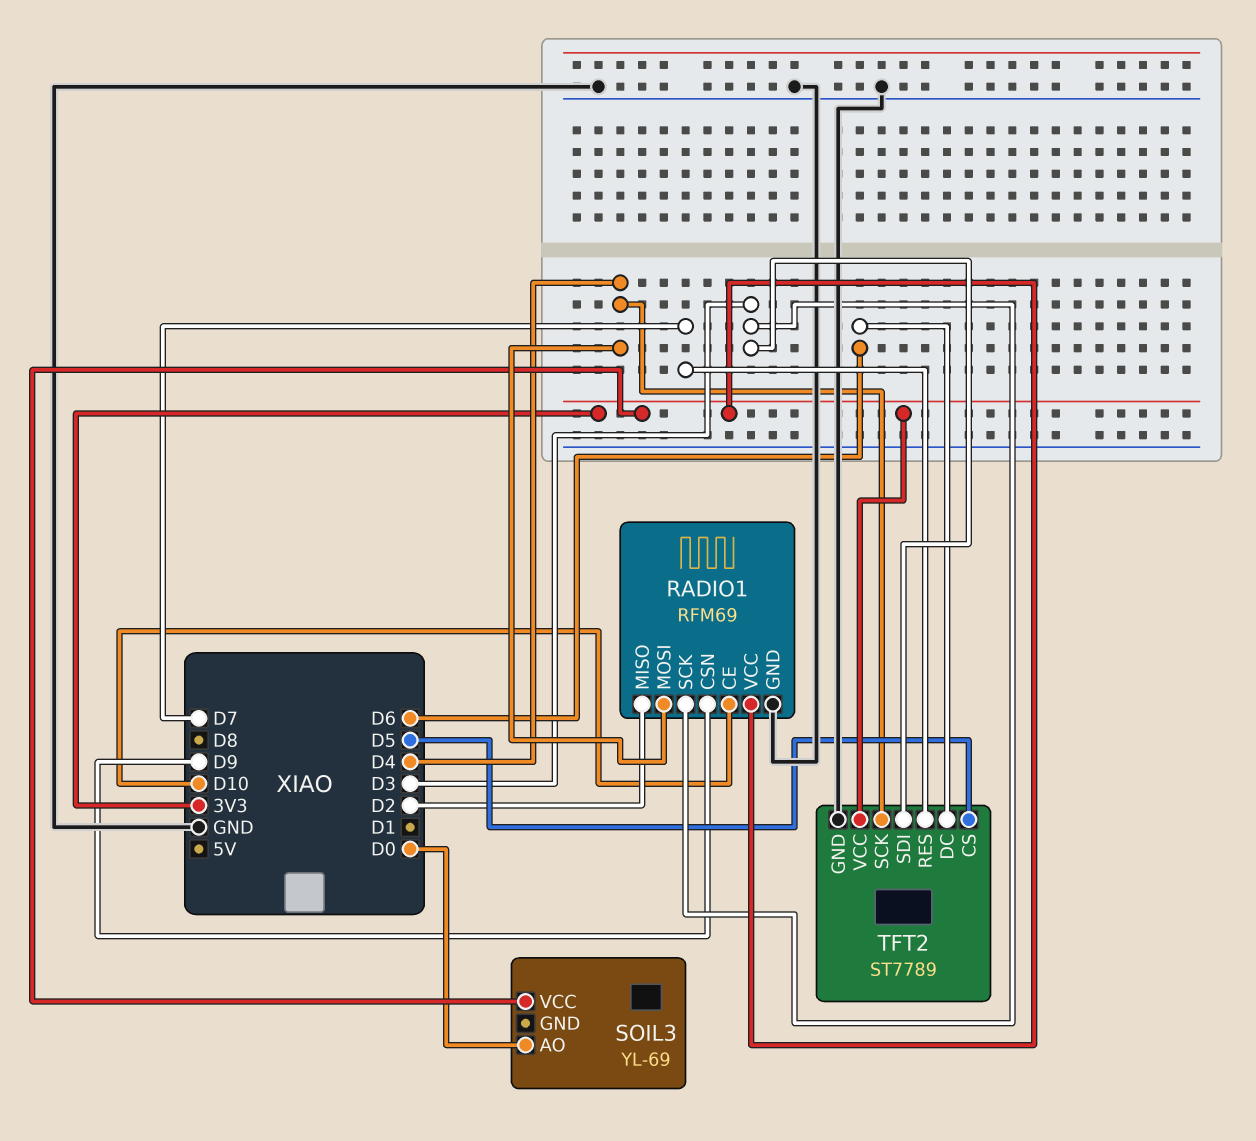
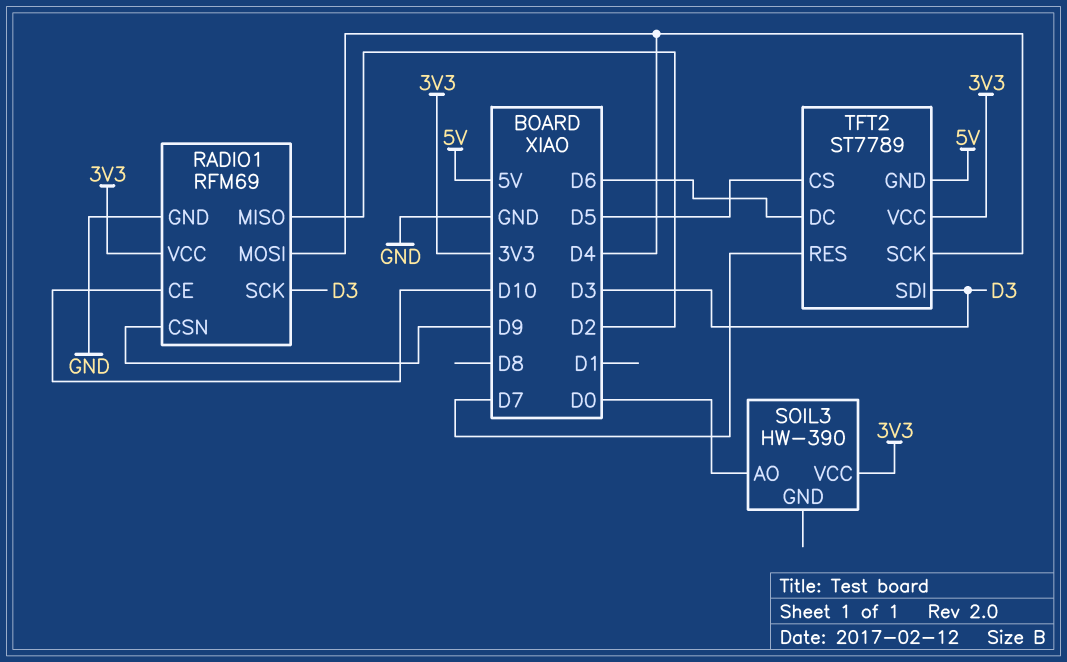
SOIL3: YL-69 -> HW-390
TFT2 pin GND: GND -> 5V

